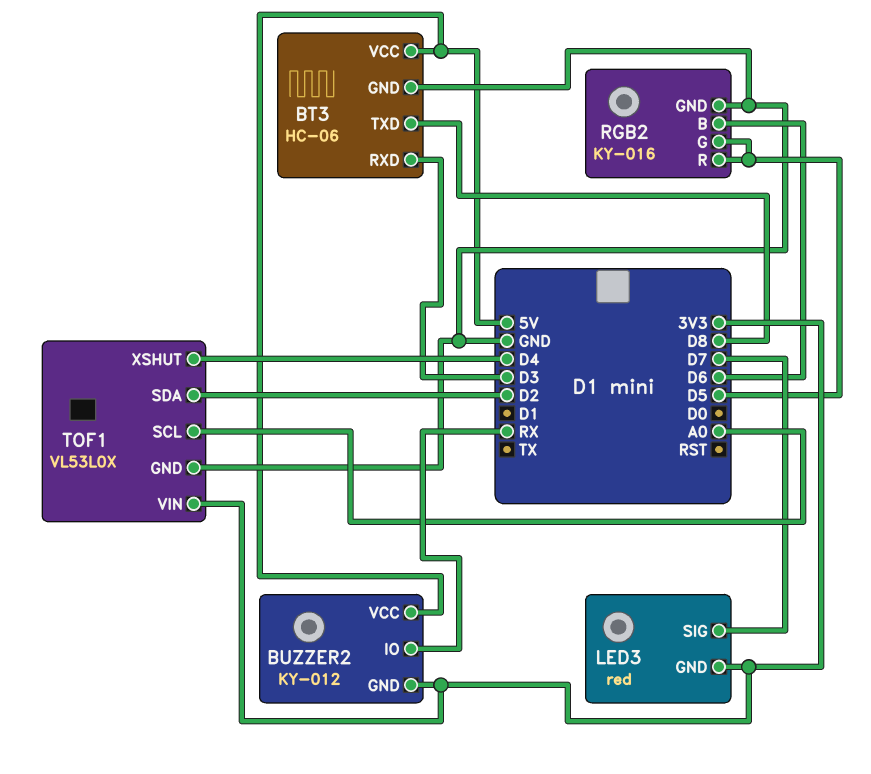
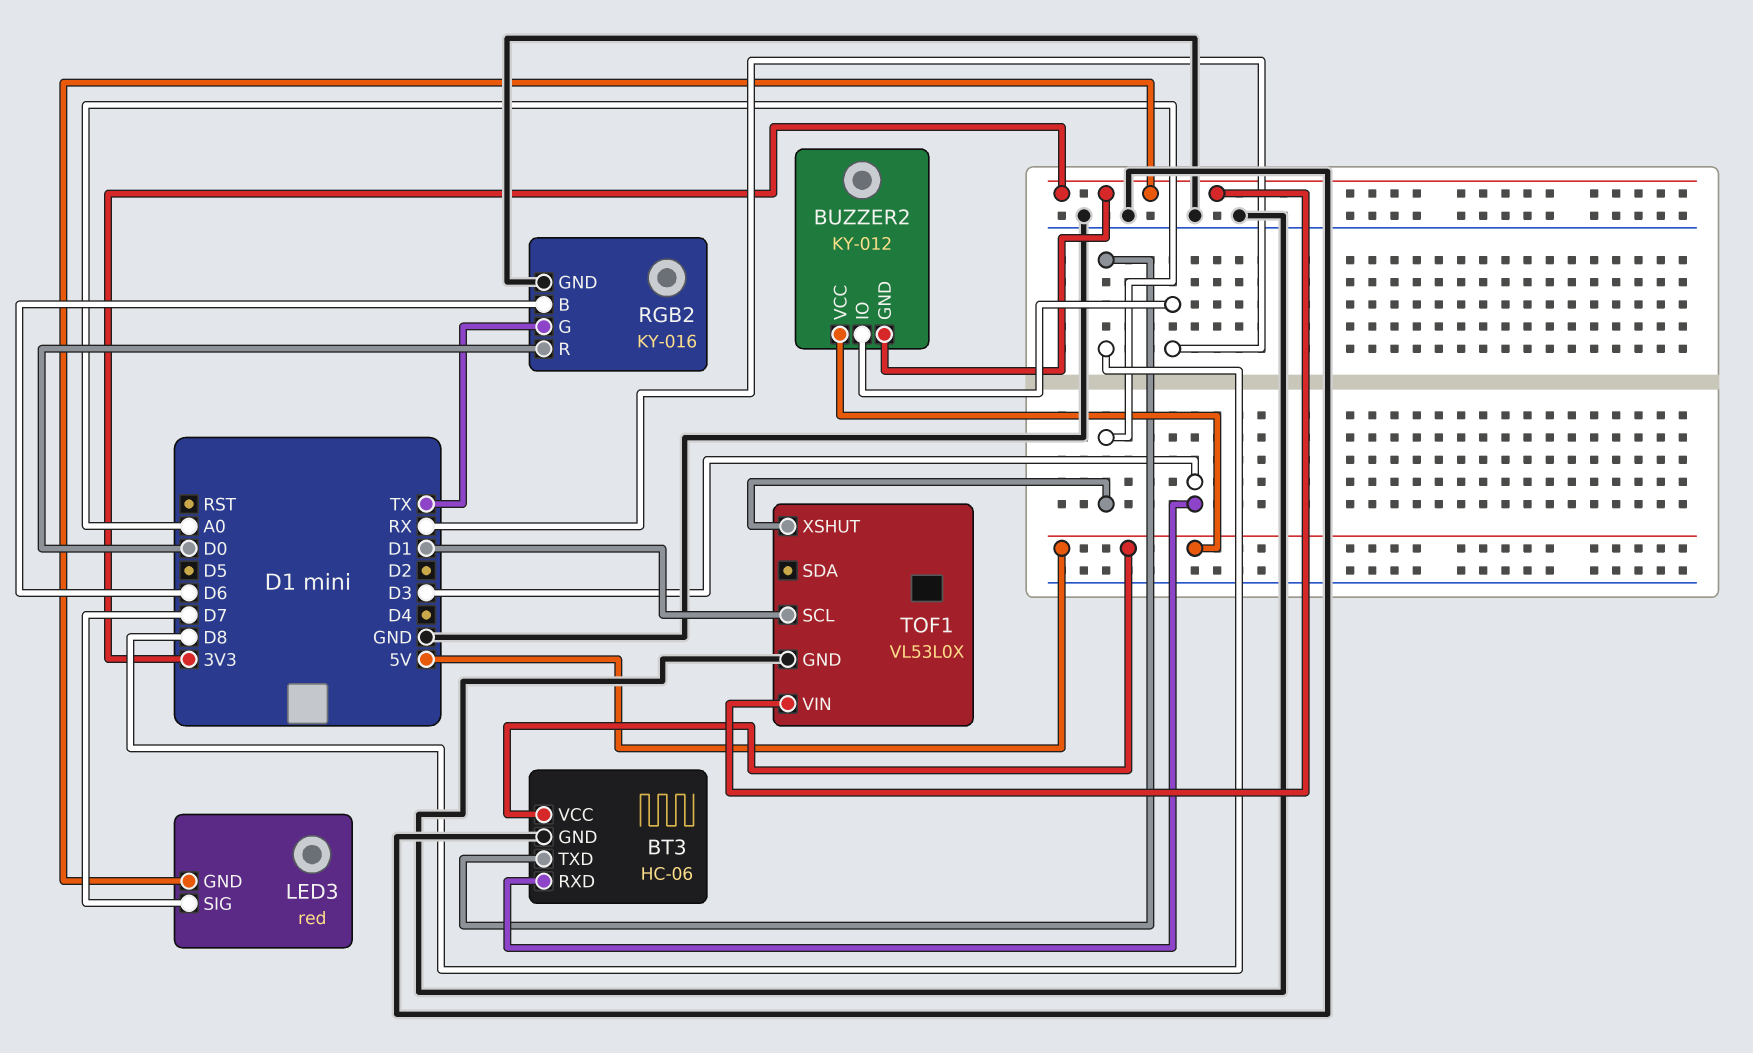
RGB2 pin G: D5 -> TX
RGB2 pin R: D5 -> D0
TOF1 pin SCL: A0 -> D1
TOF1 pin SDA: D2 -> none
TOF1 pin XSHUT: D4 -> A0

